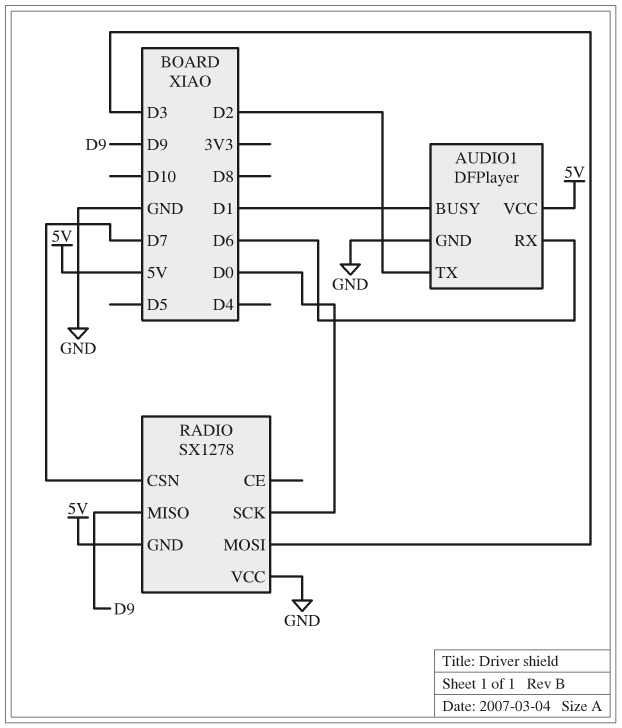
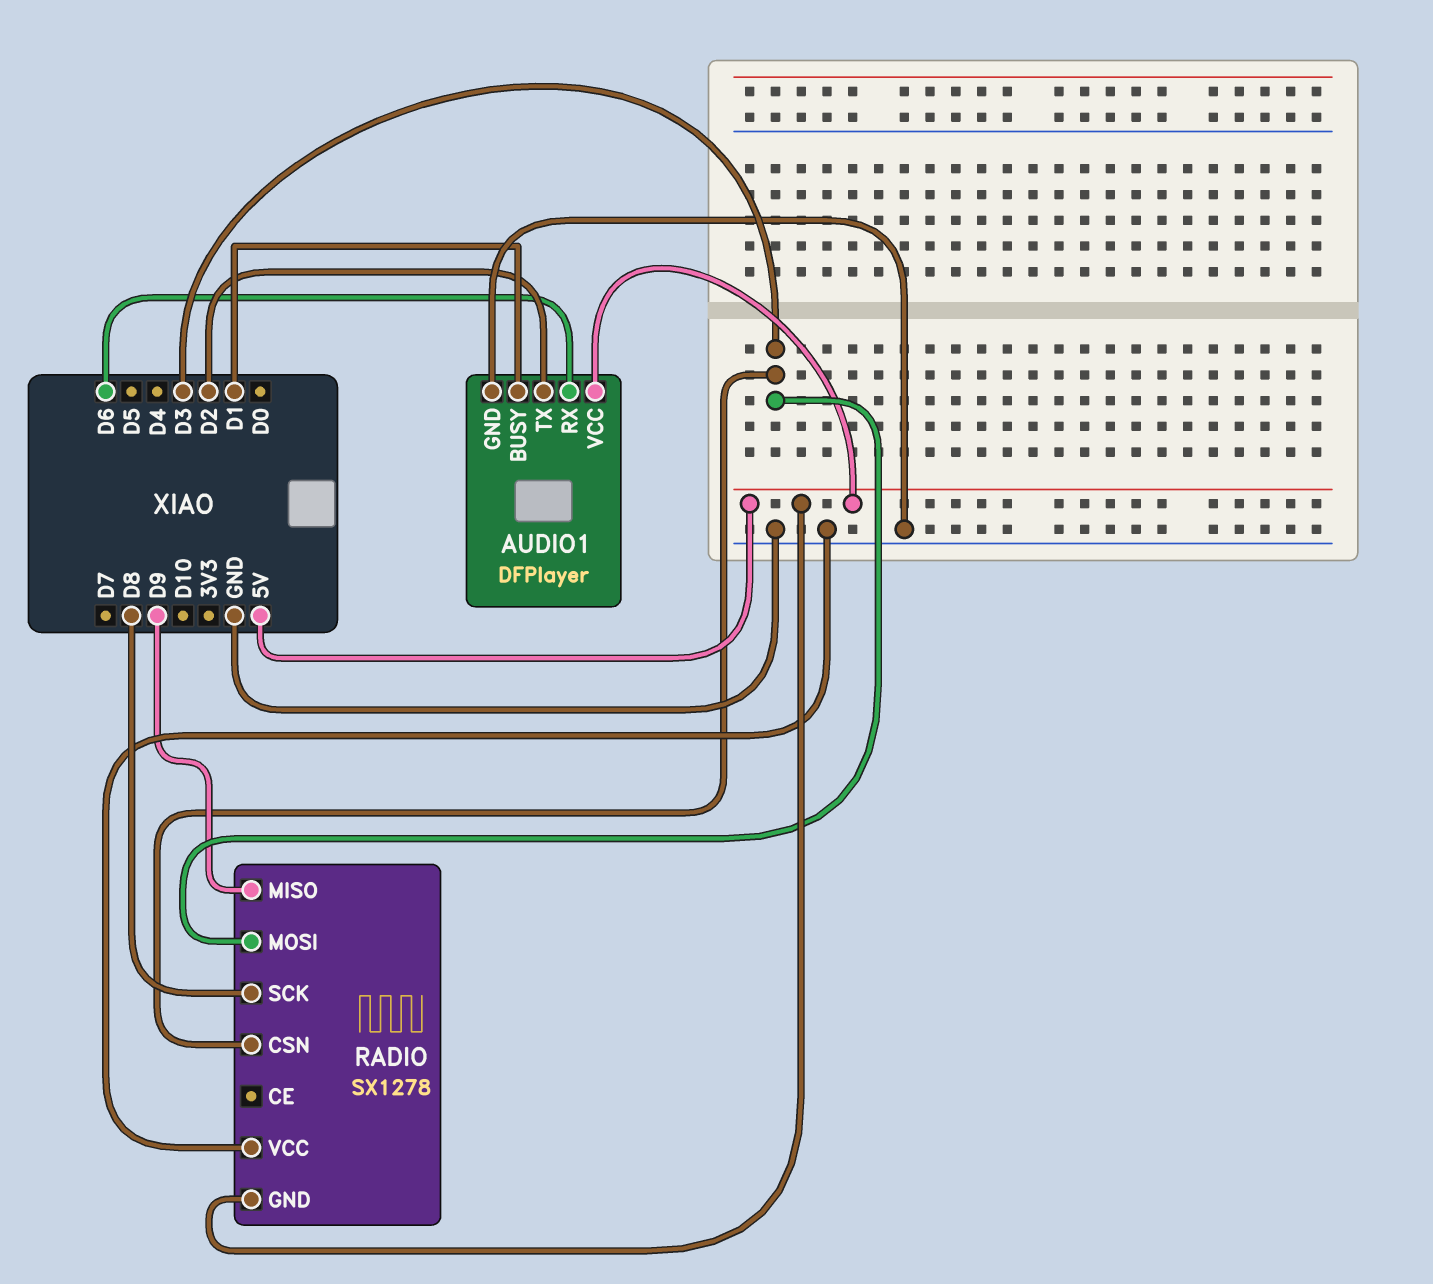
RADIO pin CSN: D7 -> D3
RADIO pin SCK: D0 -> D8

